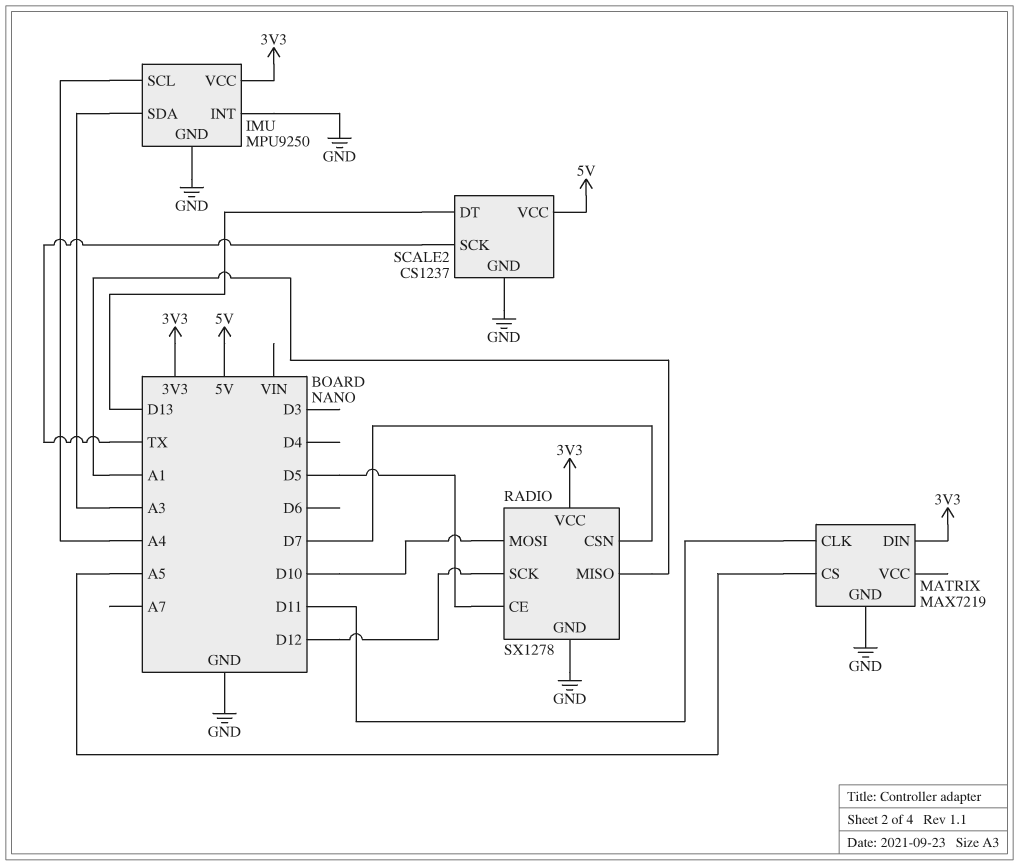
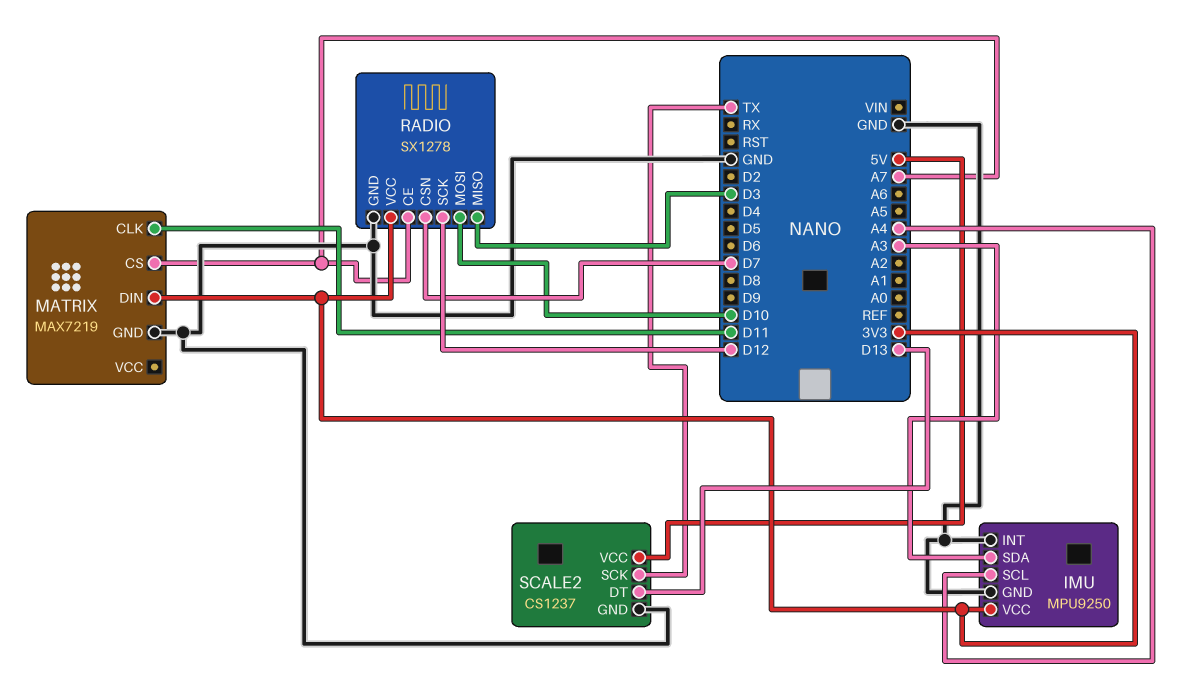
MATRIX pin CS: A5 -> A7
RADIO pin CE: D5 -> A7
RADIO pin MISO: A1 -> D3

